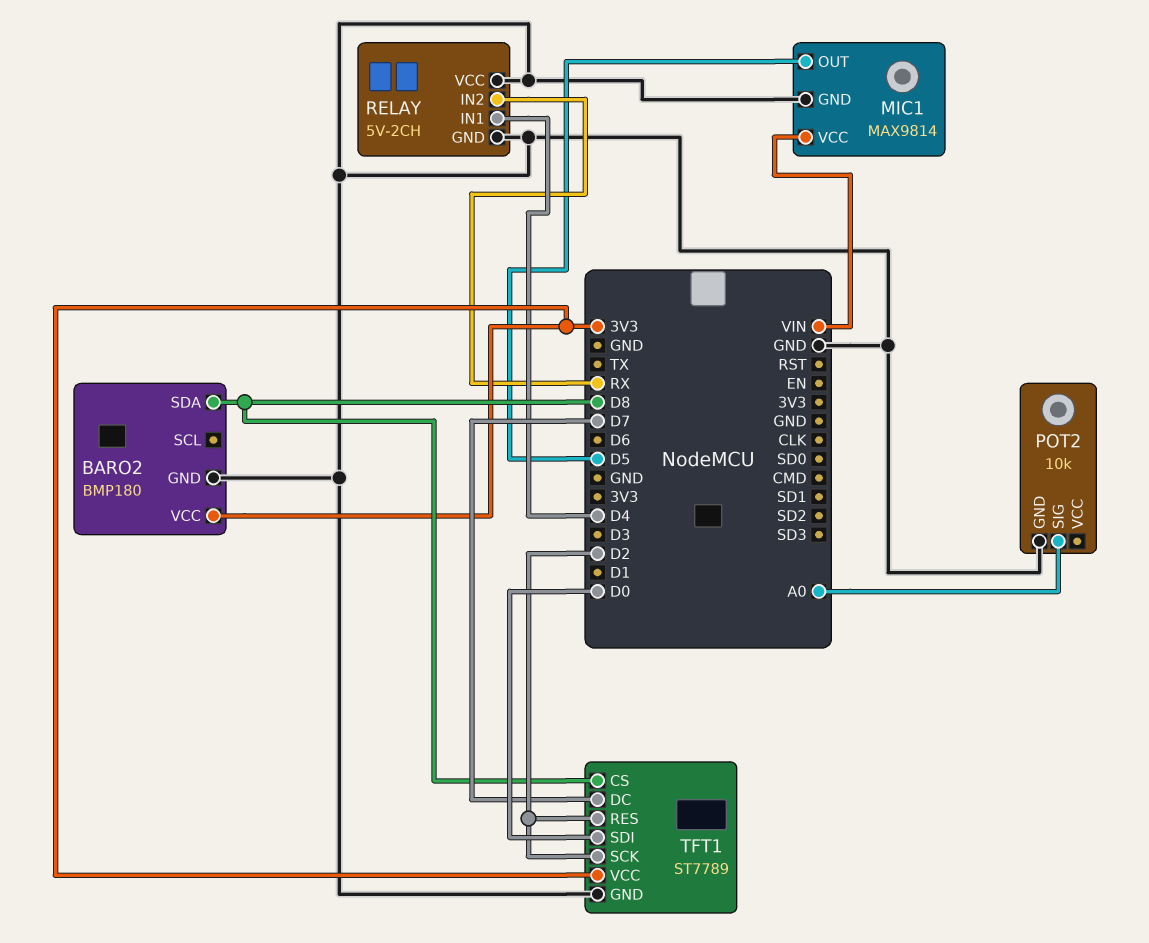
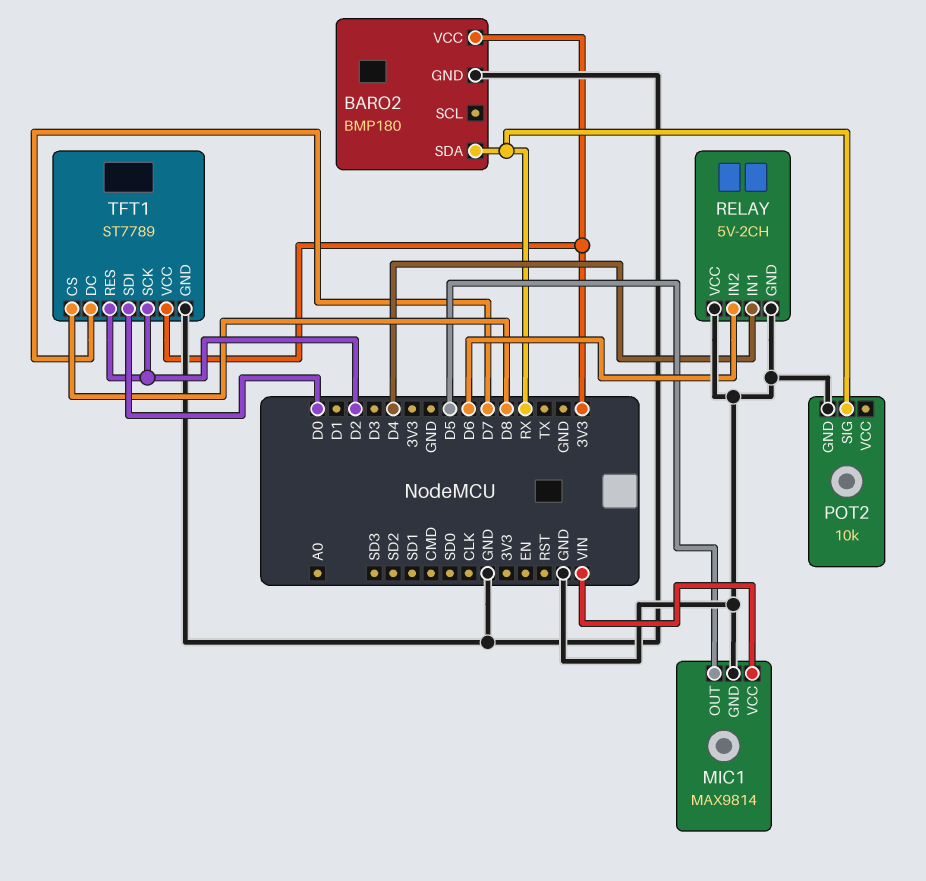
BARO2 pin SDA: D8 -> RX
POT2 pin SIG: A0 -> RX
RELAY pin IN2: RX -> D6

